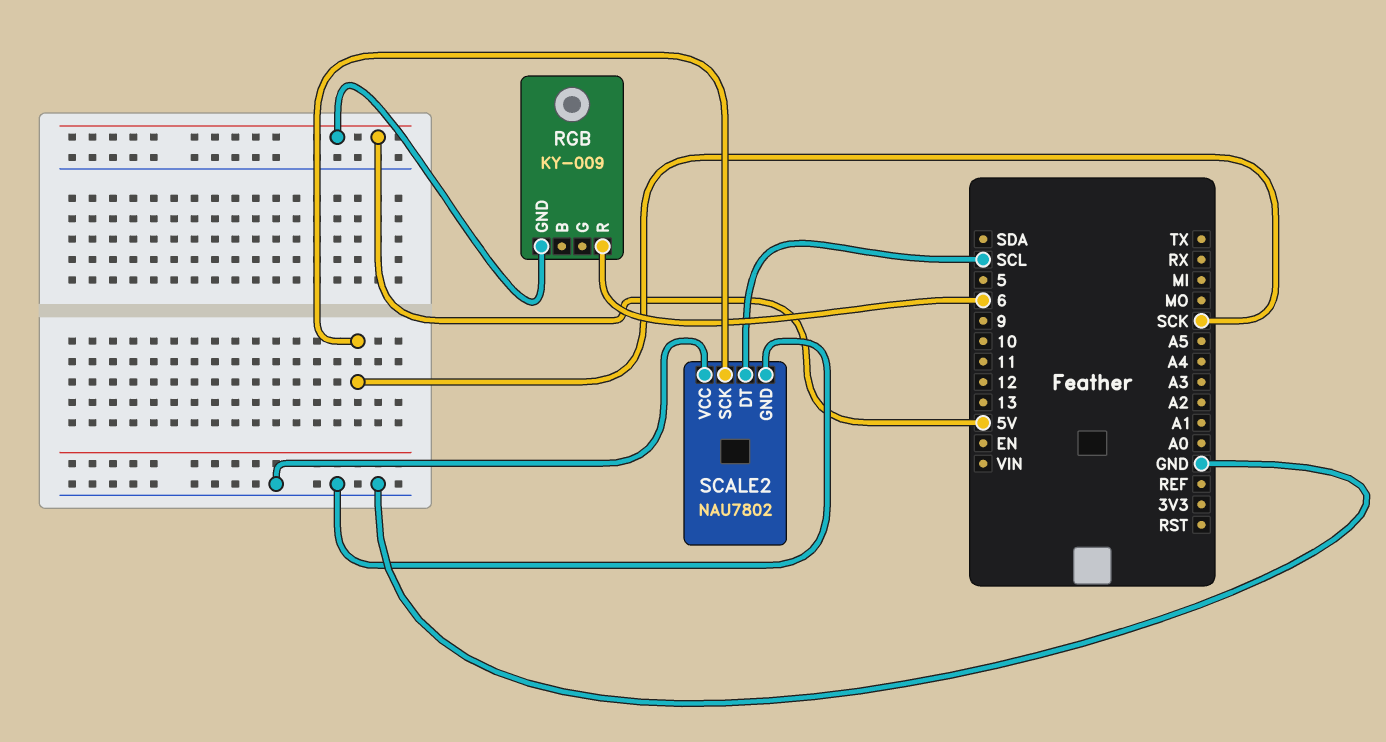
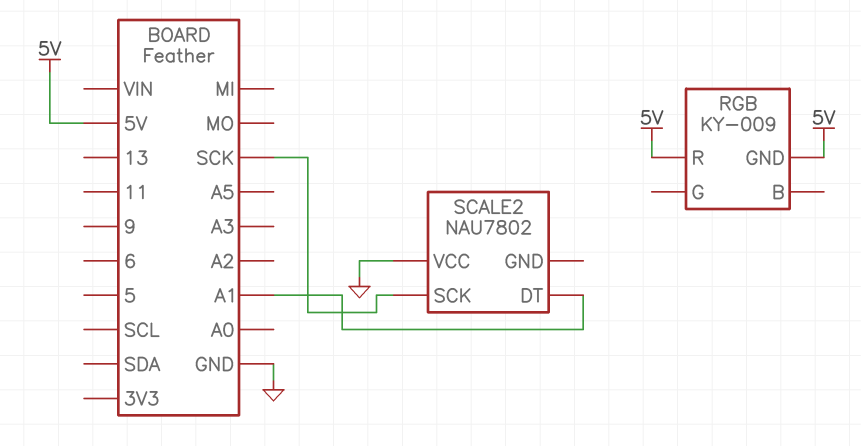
RGB pin R: 6 -> 5V
SCALE2 pin DT: SCL -> A1
SCALE2 pin GND: GND -> none

